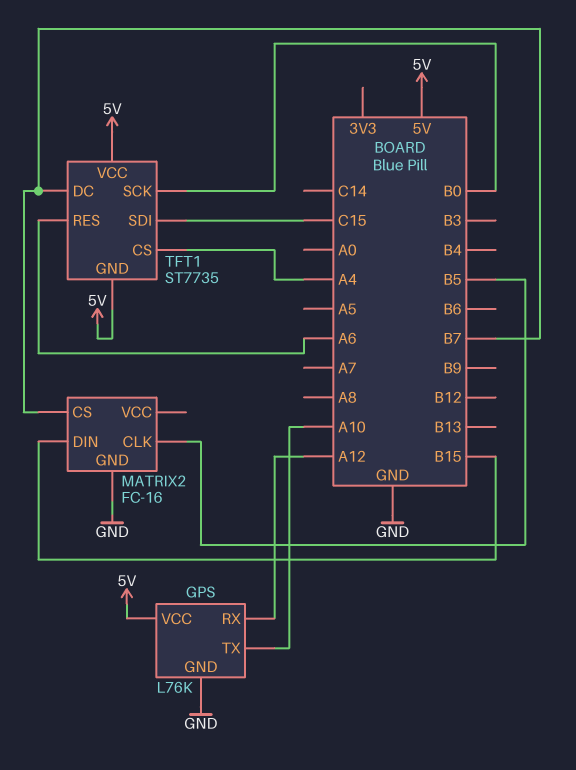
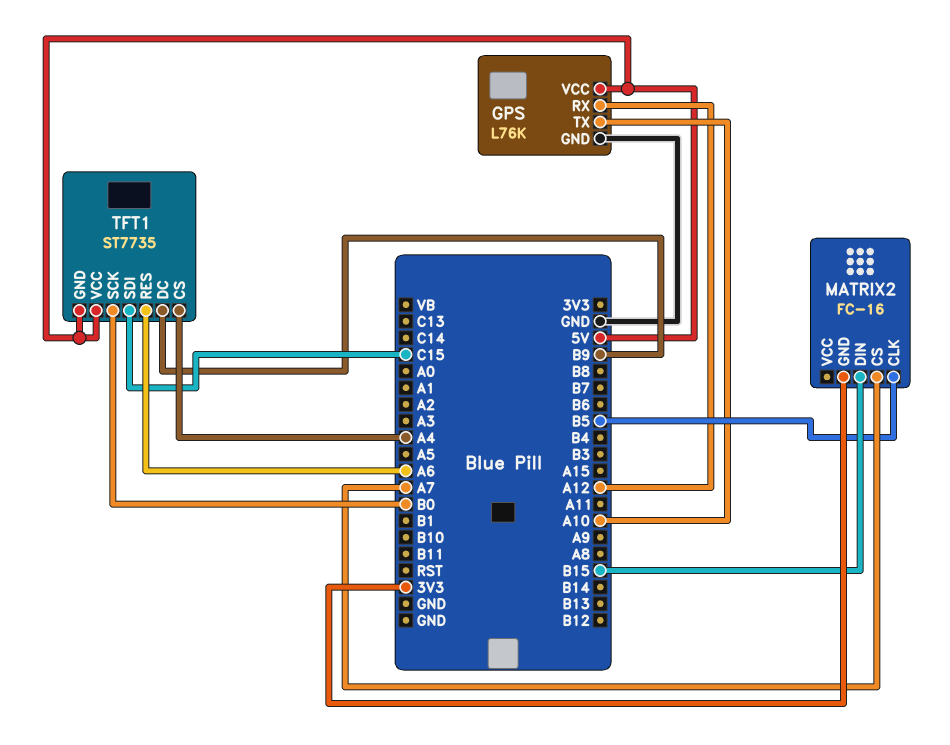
MATRIX2 pin CS: B7 -> A7
MATRIX2 pin GND: GND -> 3V3
TFT1 pin DC: B7 -> B9

